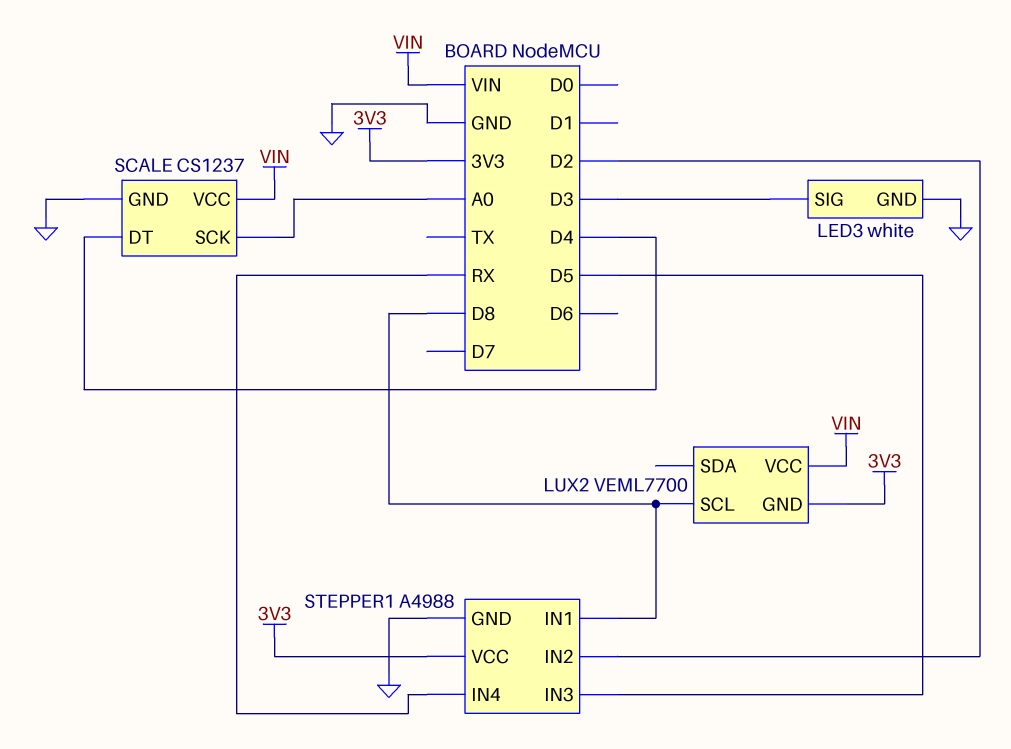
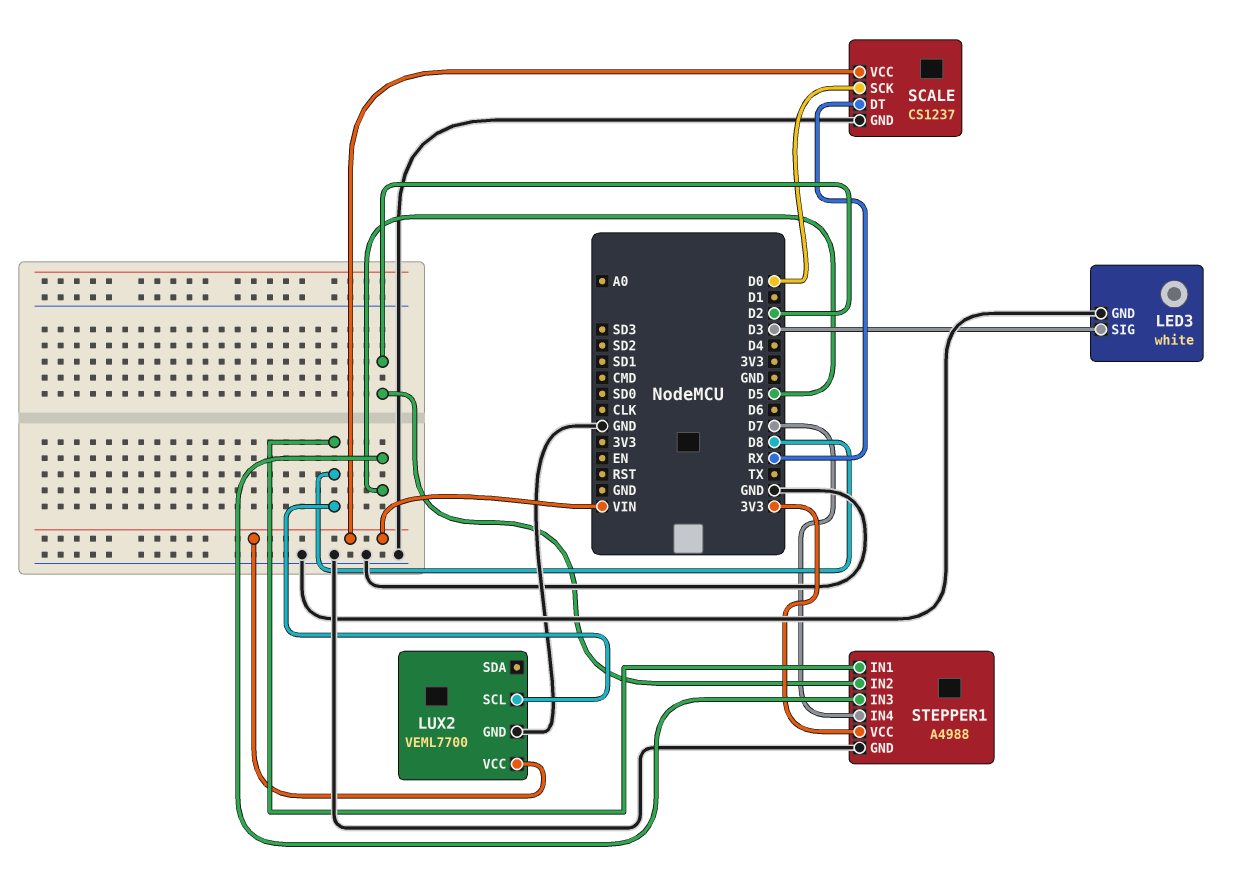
LUX2 pin GND: 3V3 -> GND
SCALE pin DT: D4 -> RX
SCALE pin SCK: A0 -> D0
STEPPER1 pin IN4: RX -> D7

